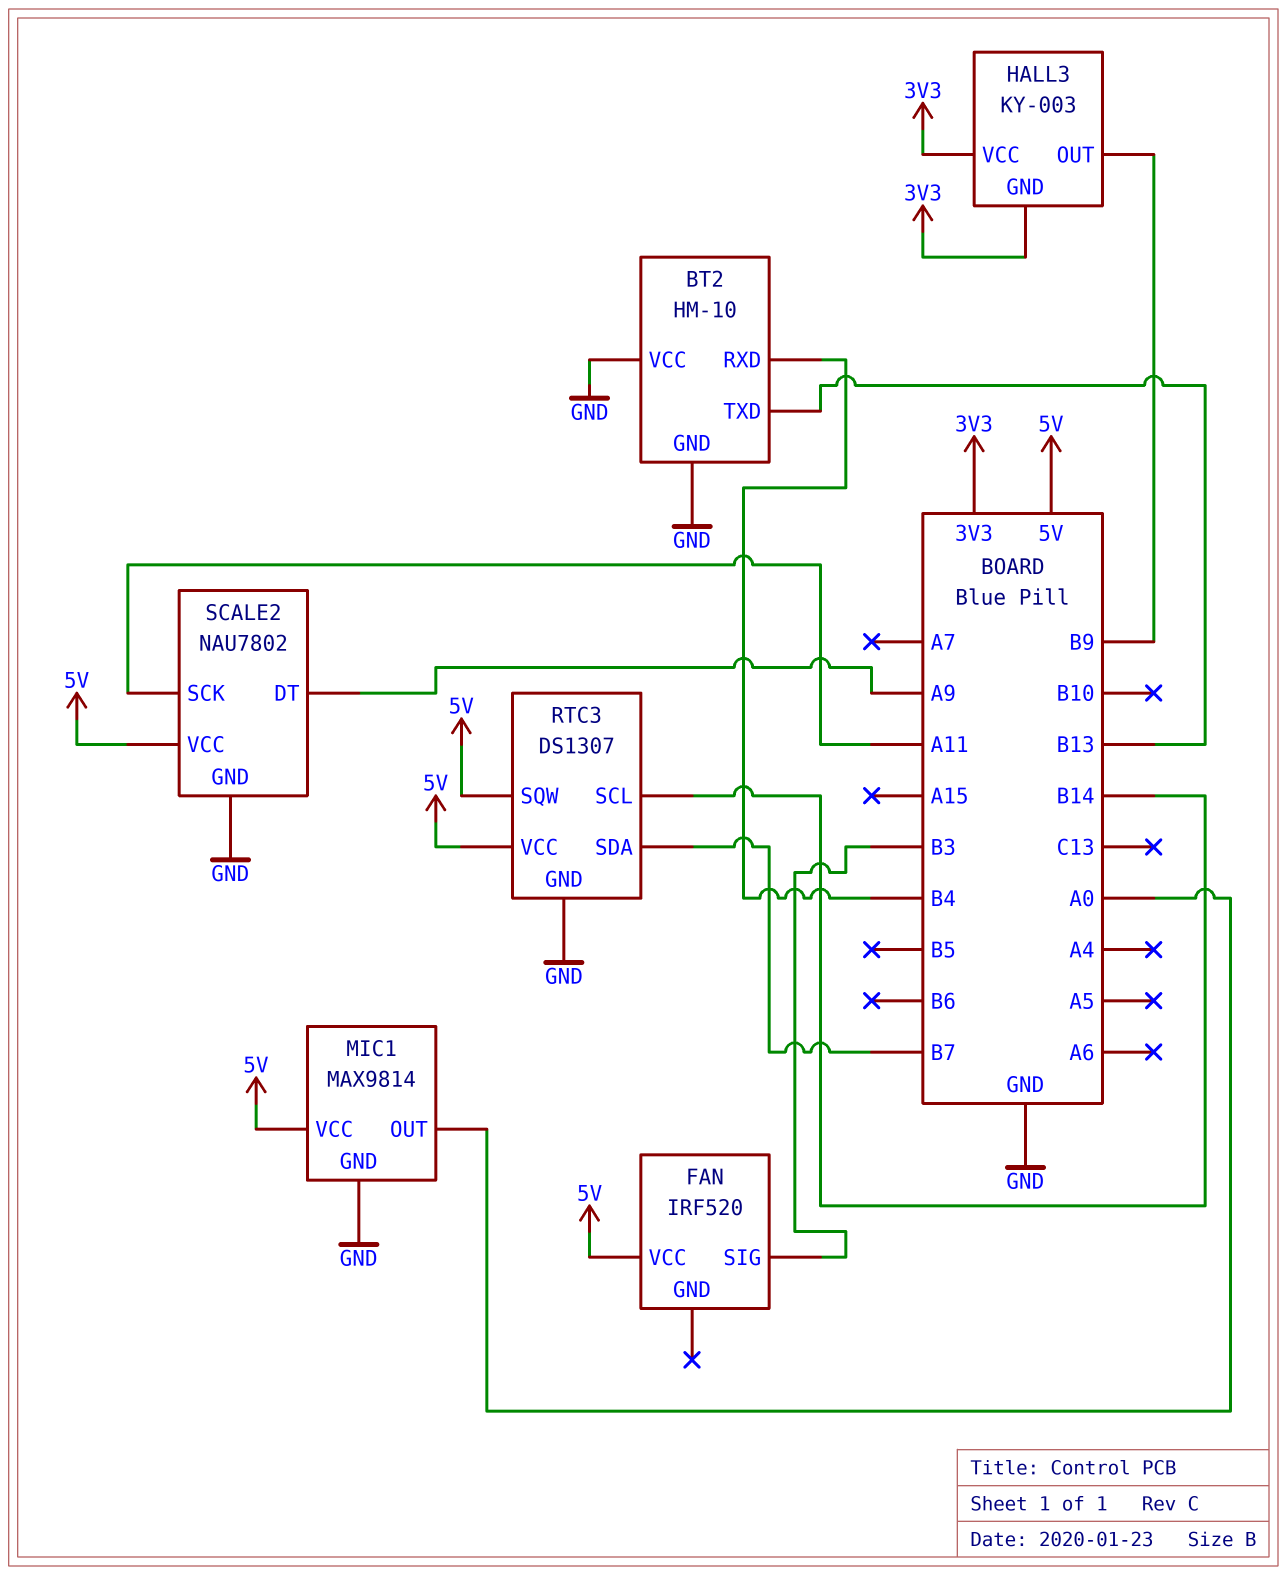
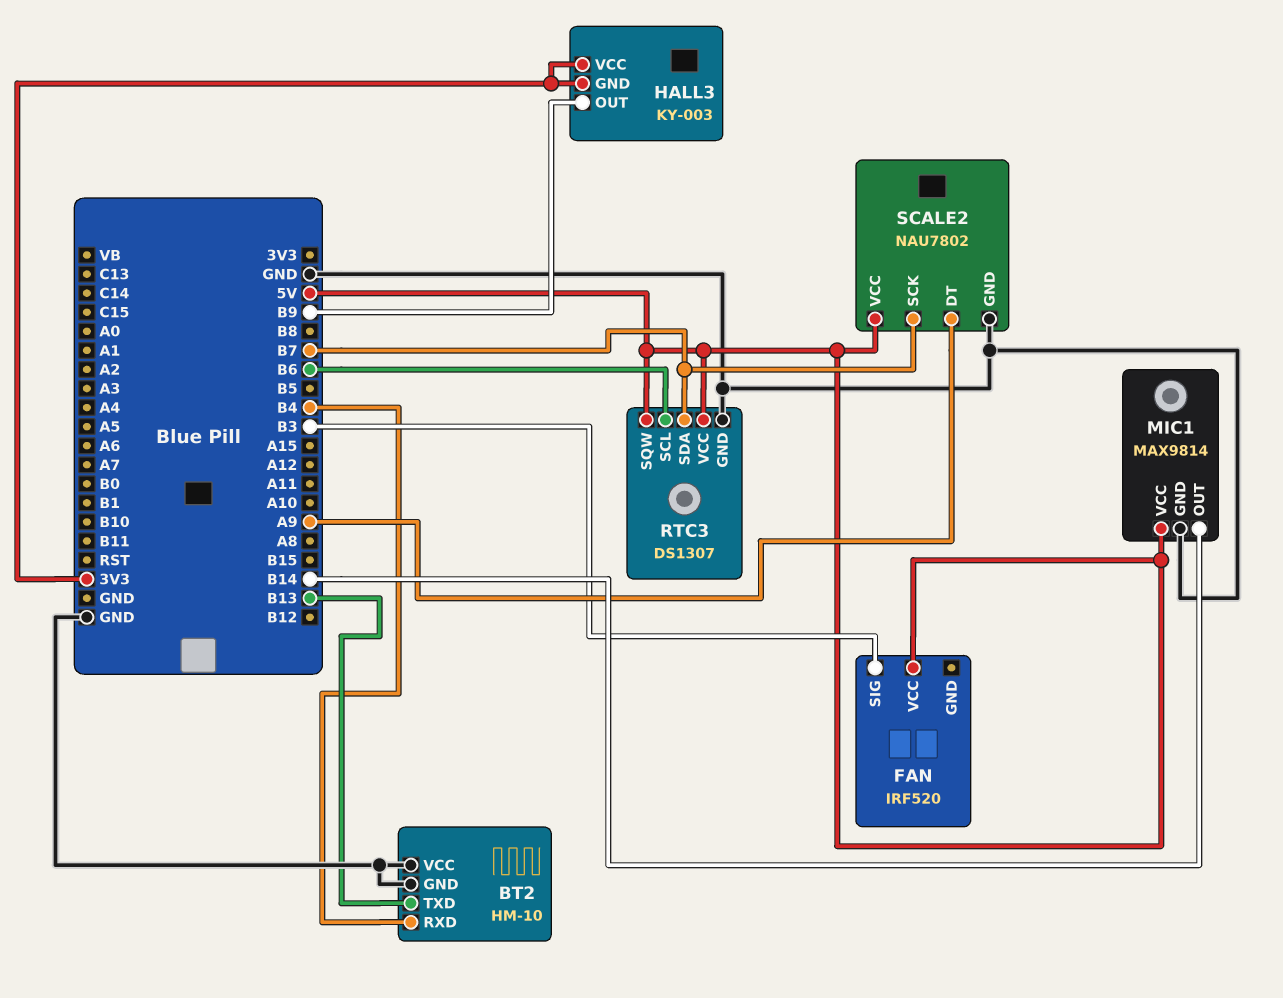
MIC1 pin OUT: A0 -> B14
RTC3 pin SCL: B14 -> B6
SCALE2 pin SCK: A11 -> B7

